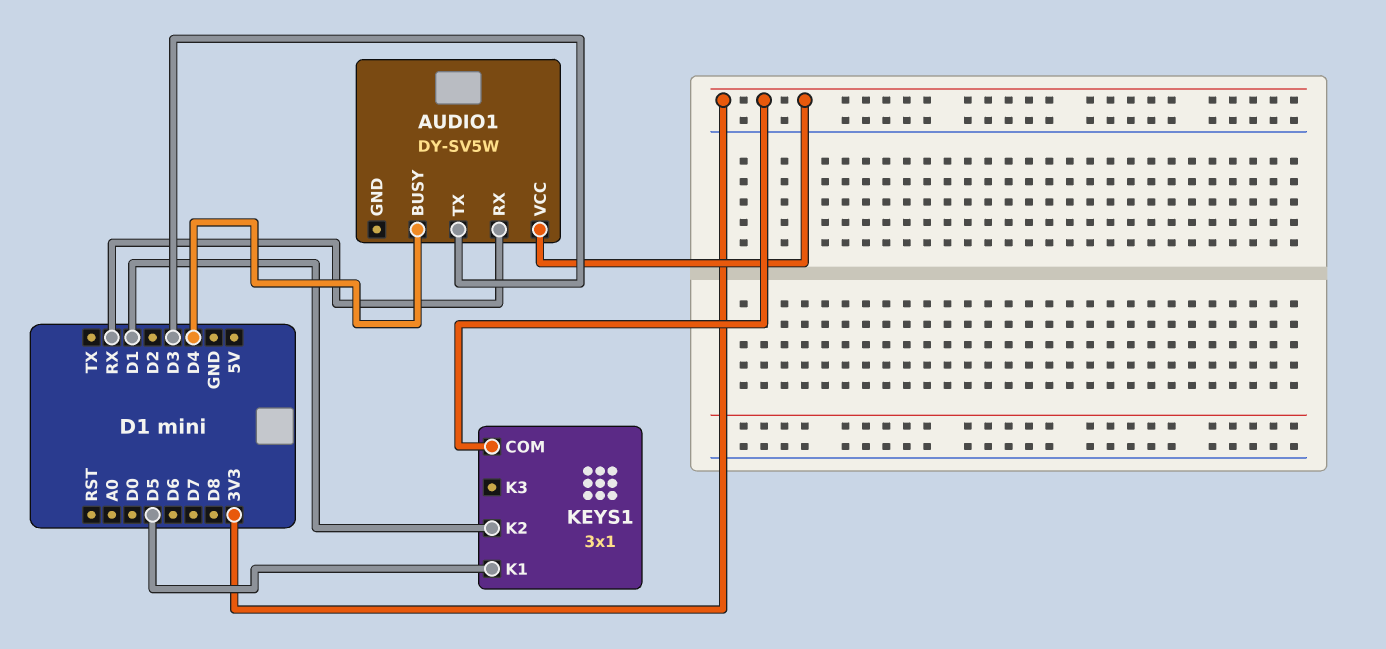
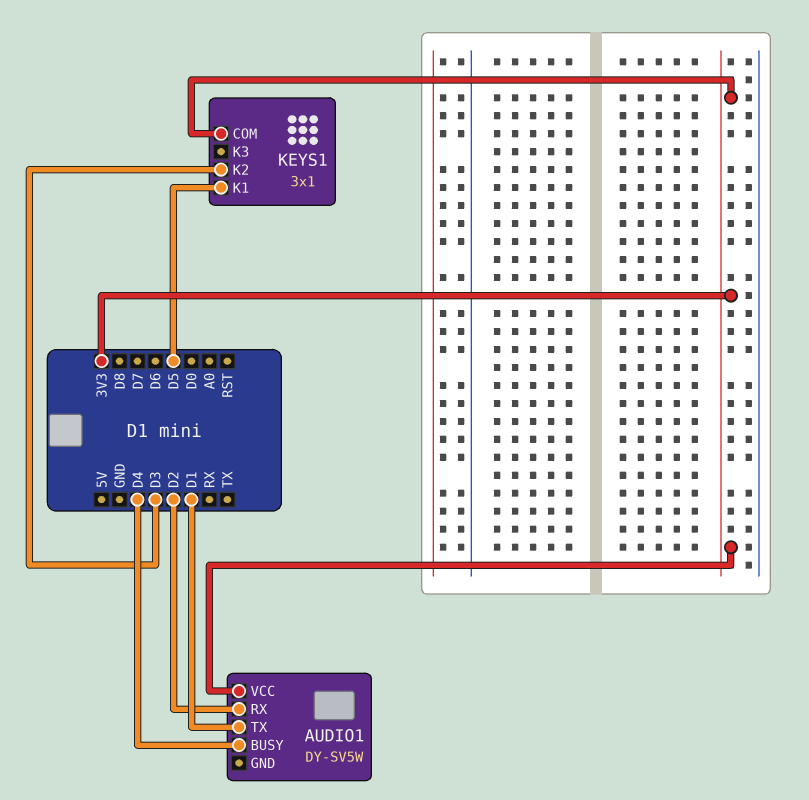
AUDIO1 pin RX: RX -> D2
AUDIO1 pin TX: D3 -> D1
KEYS1 pin K2: D1 -> D3

